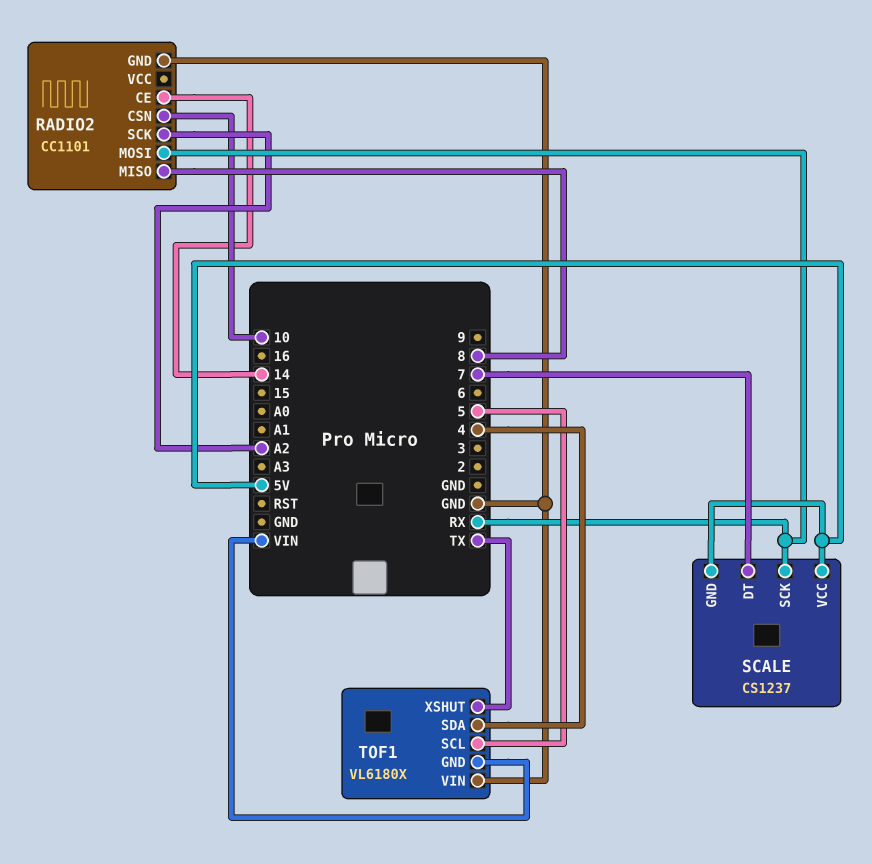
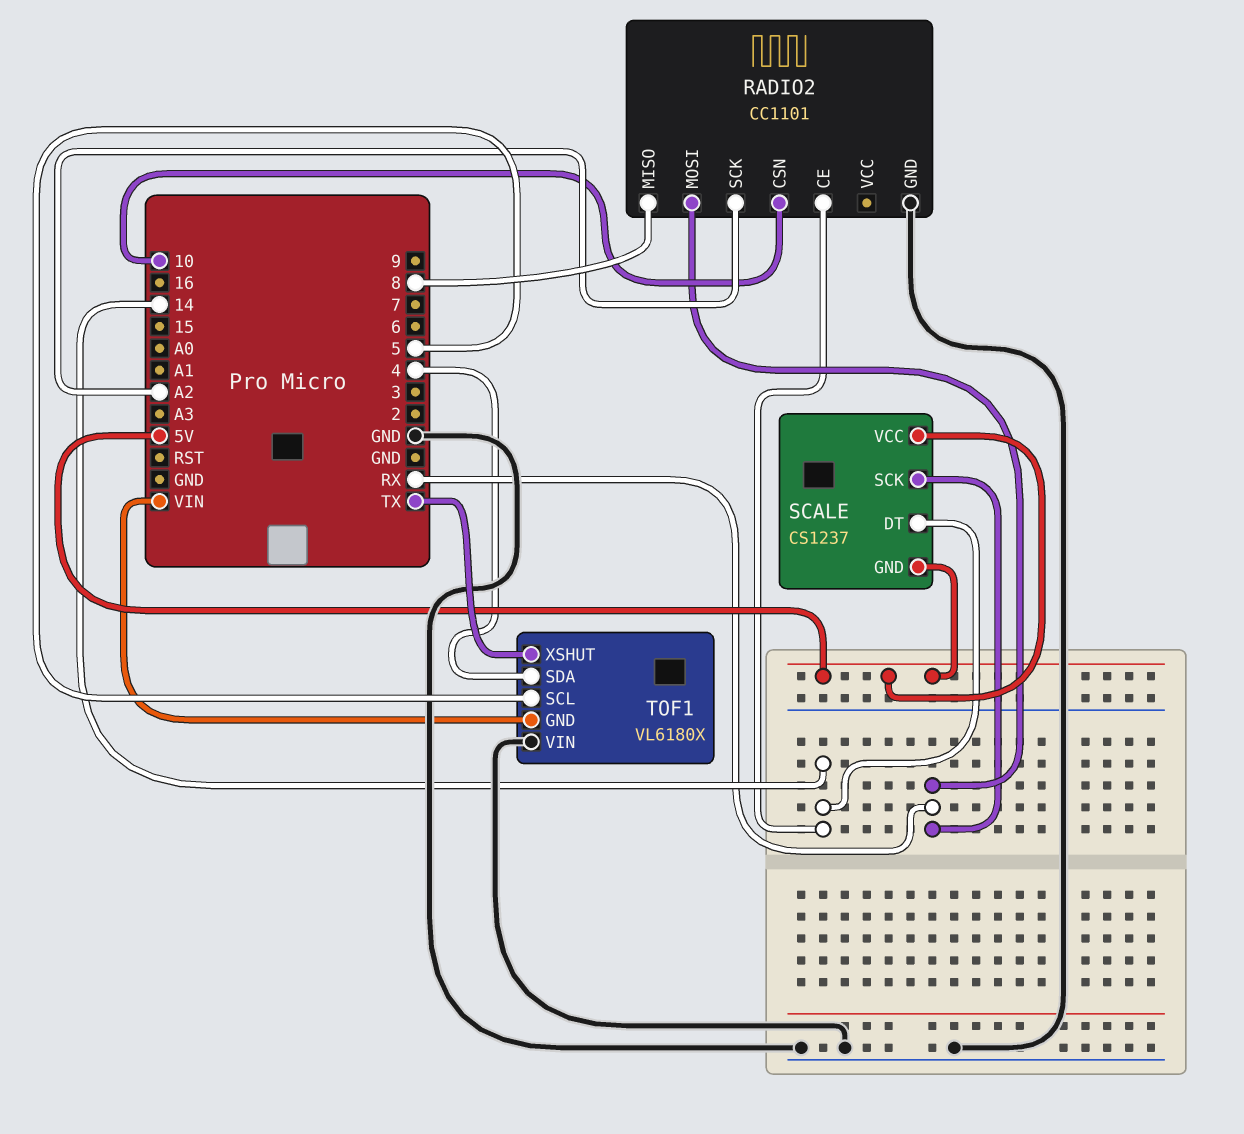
SCALE pin DT: 7 -> 14

